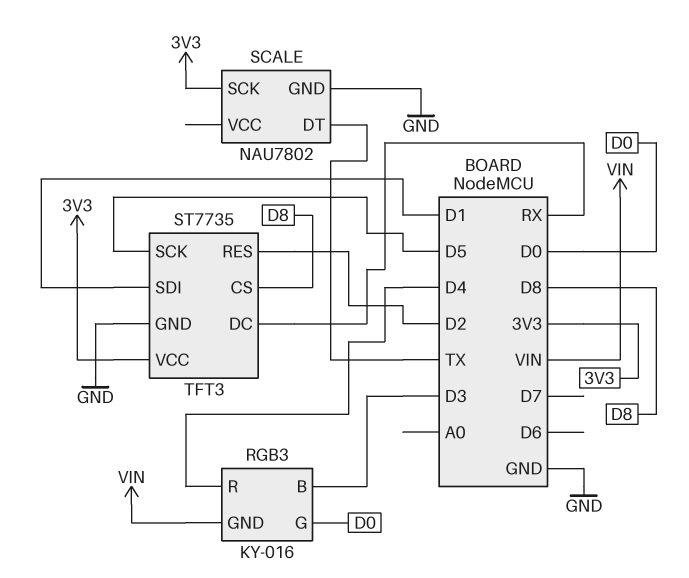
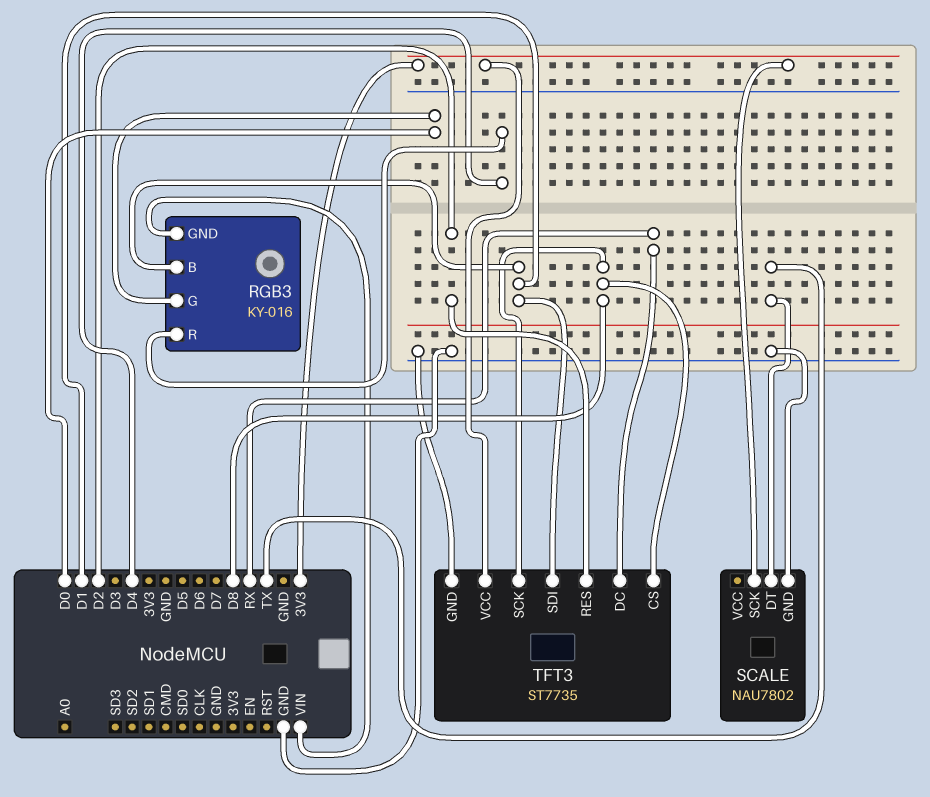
RGB3 pin B: D3 -> D1
TFT3 pin SCK: D5 -> D8

